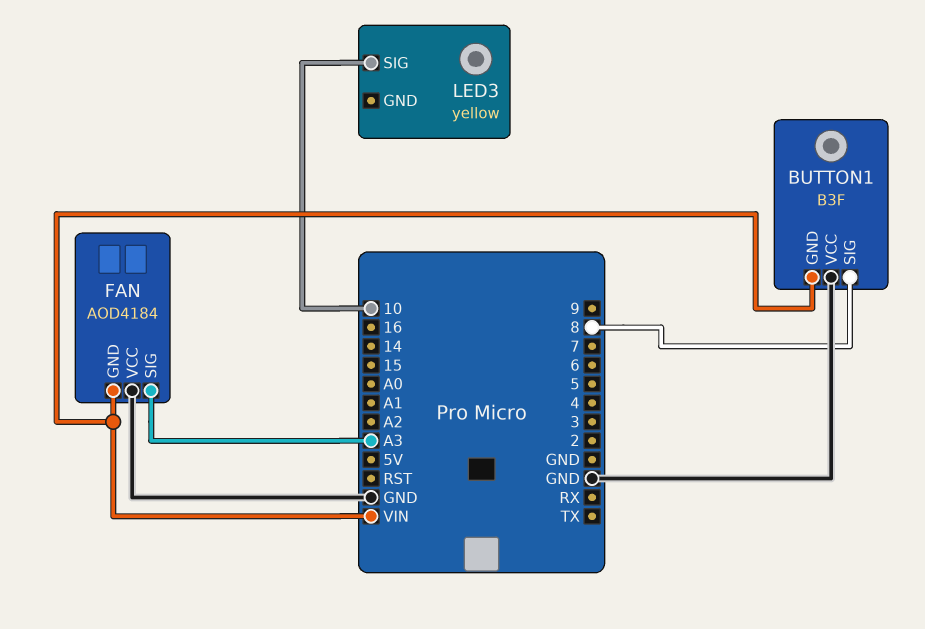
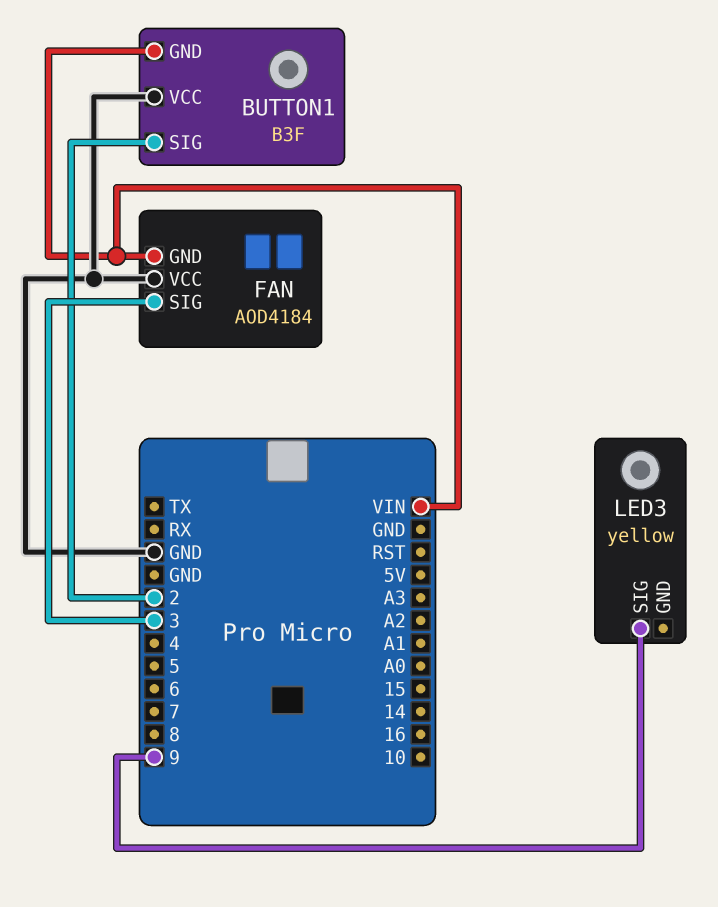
BUTTON1 pin SIG: 8 -> 2
FAN pin SIG: A3 -> 3
LED3 pin SIG: 10 -> 9

